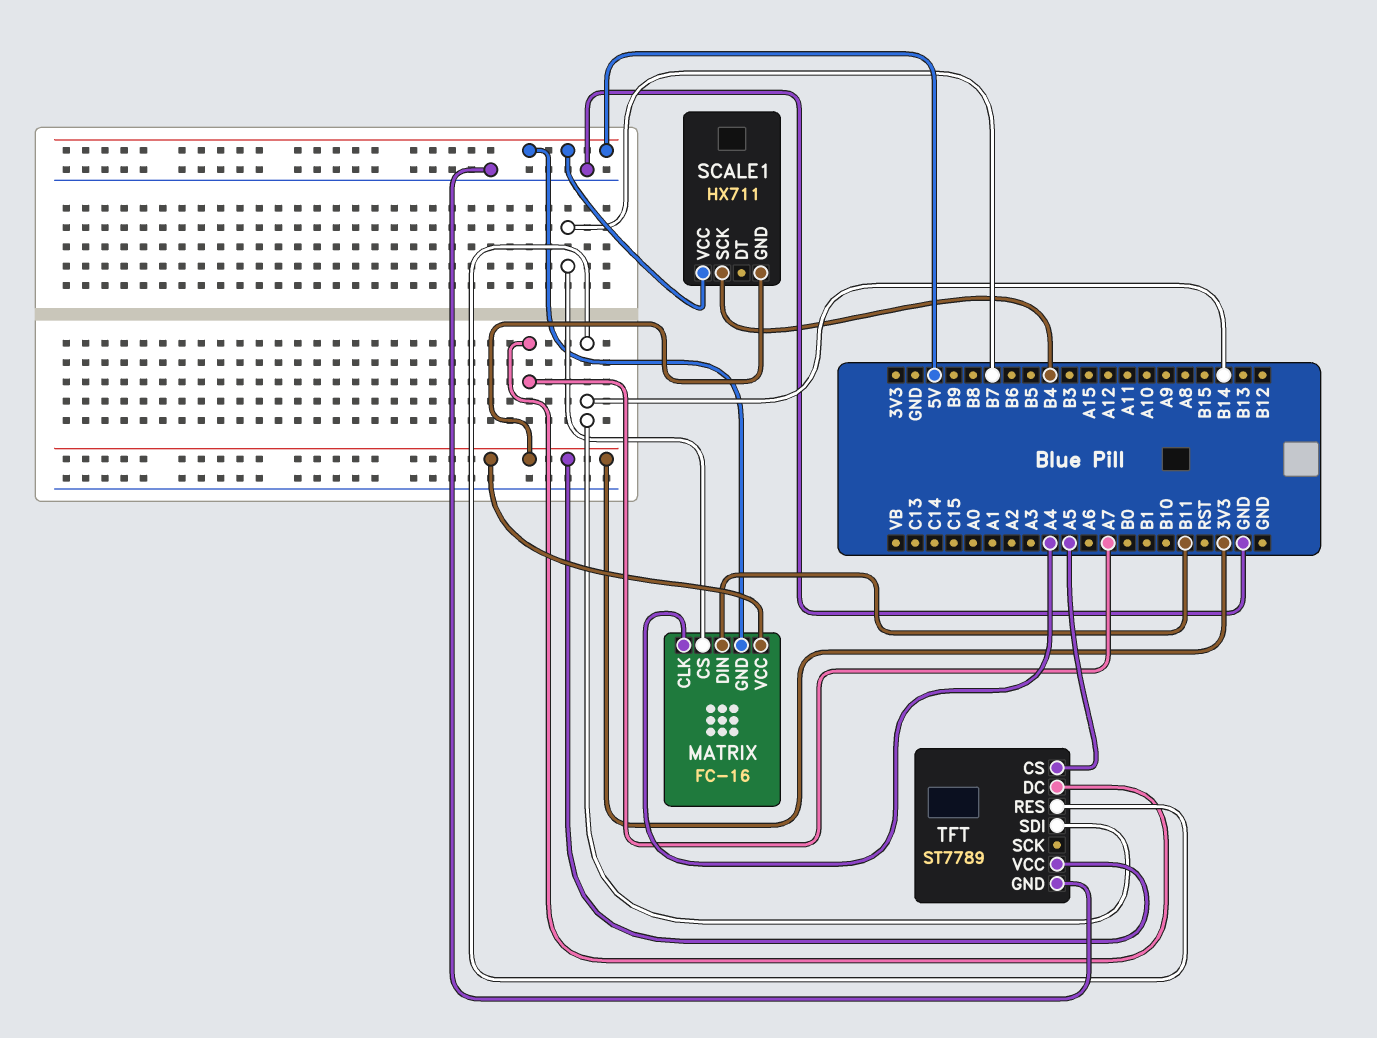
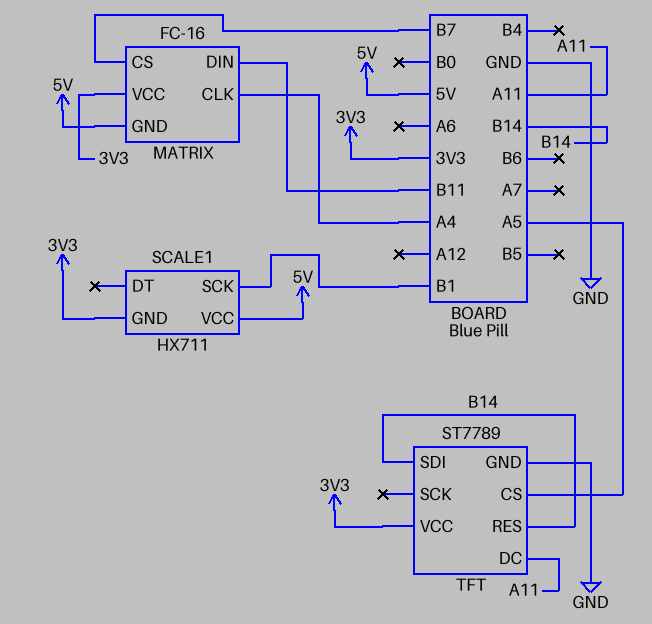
SCALE1 pin SCK: B4 -> B1
TFT pin DC: A7 -> A11

